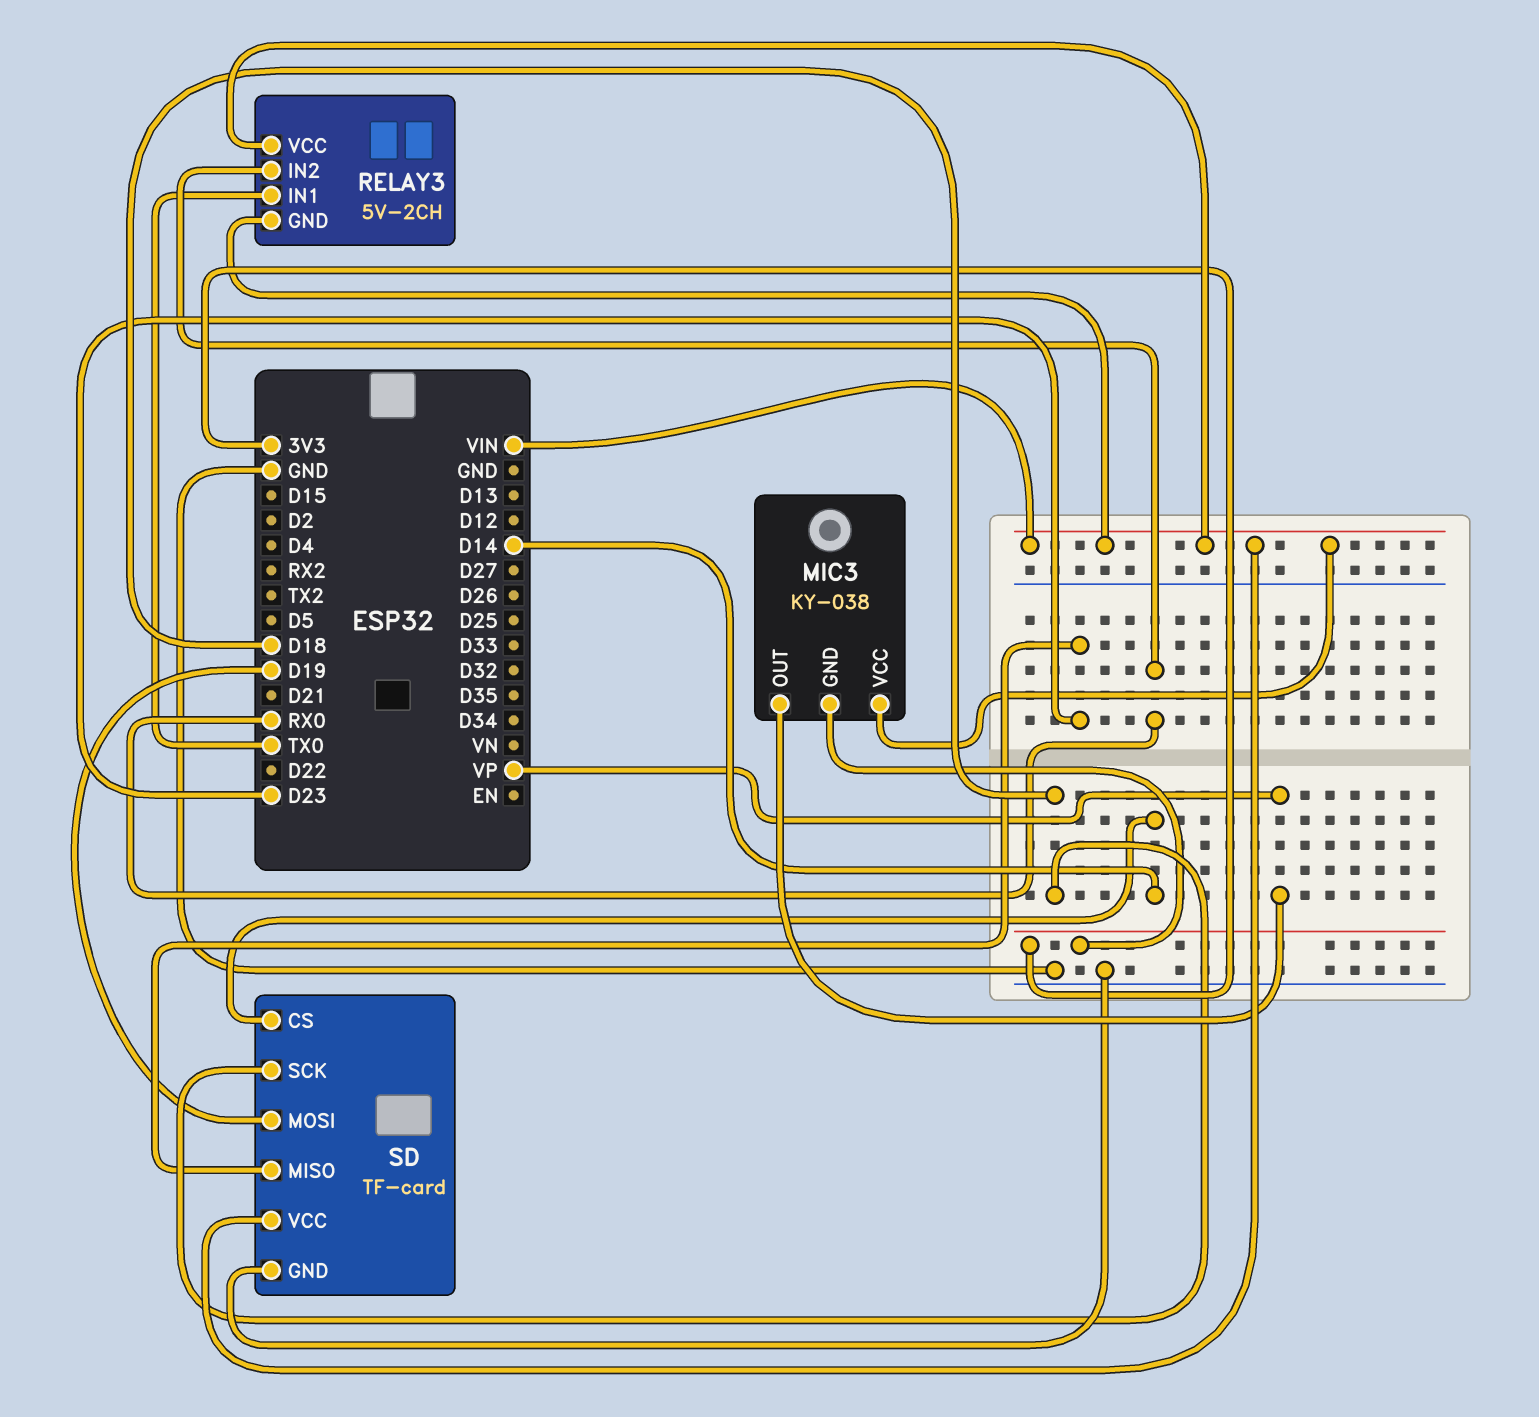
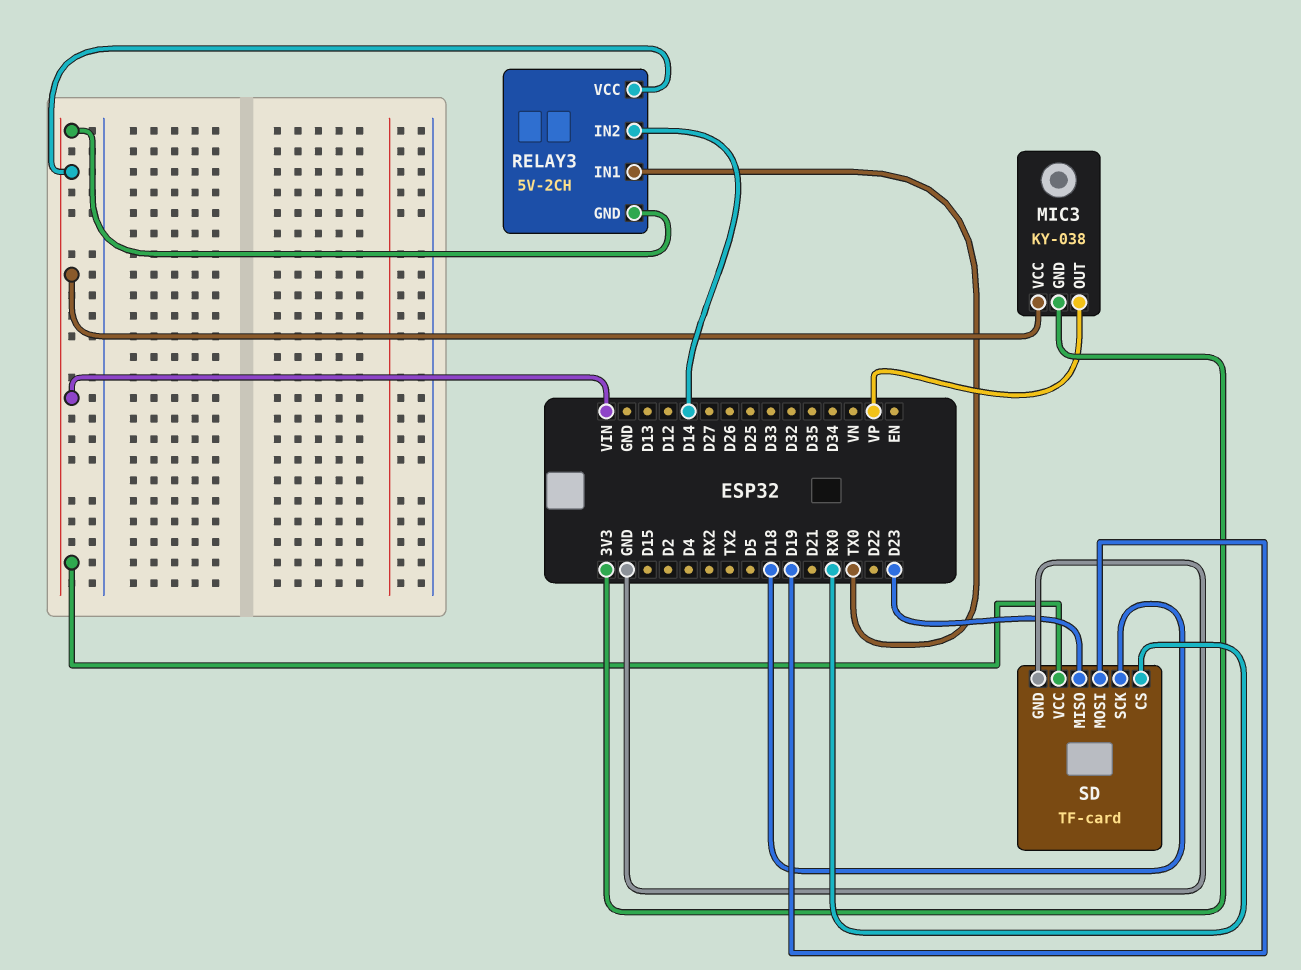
RELAY3 pin IN2: RX0 -> D14
SD pin CS: D14 -> RX0

